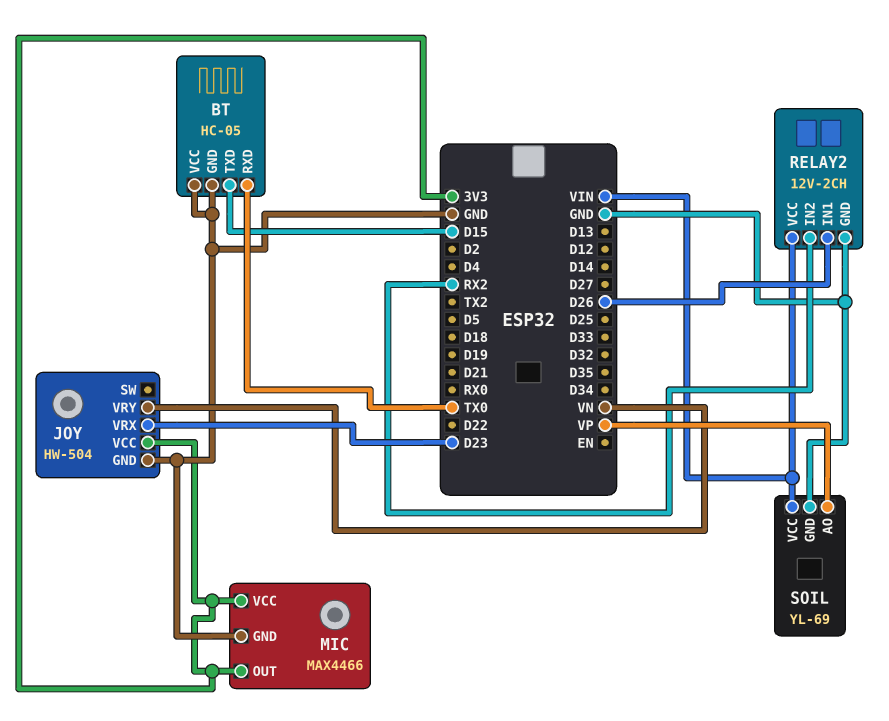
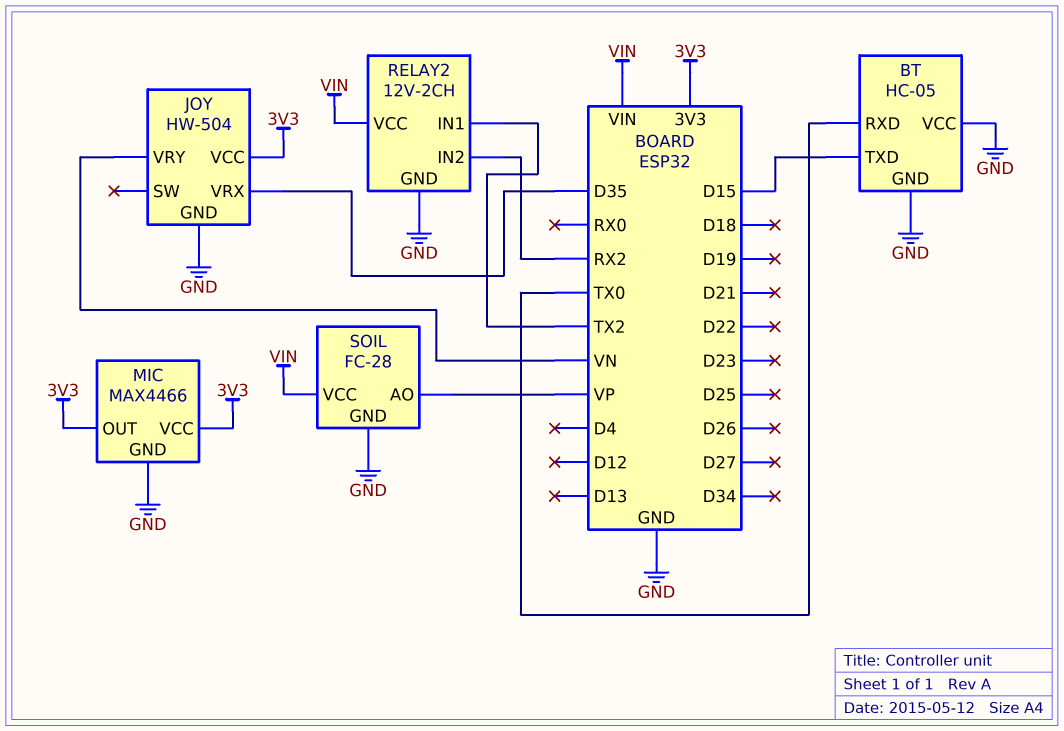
JOY pin VRX: D23 -> D35
RELAY2 pin IN1: D26 -> TX2
SOIL: YL-69 -> FC-28

